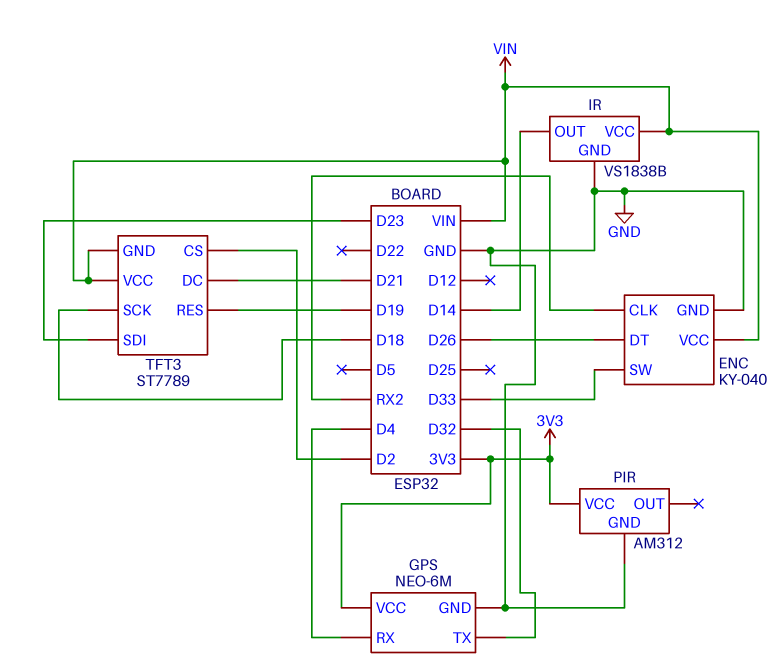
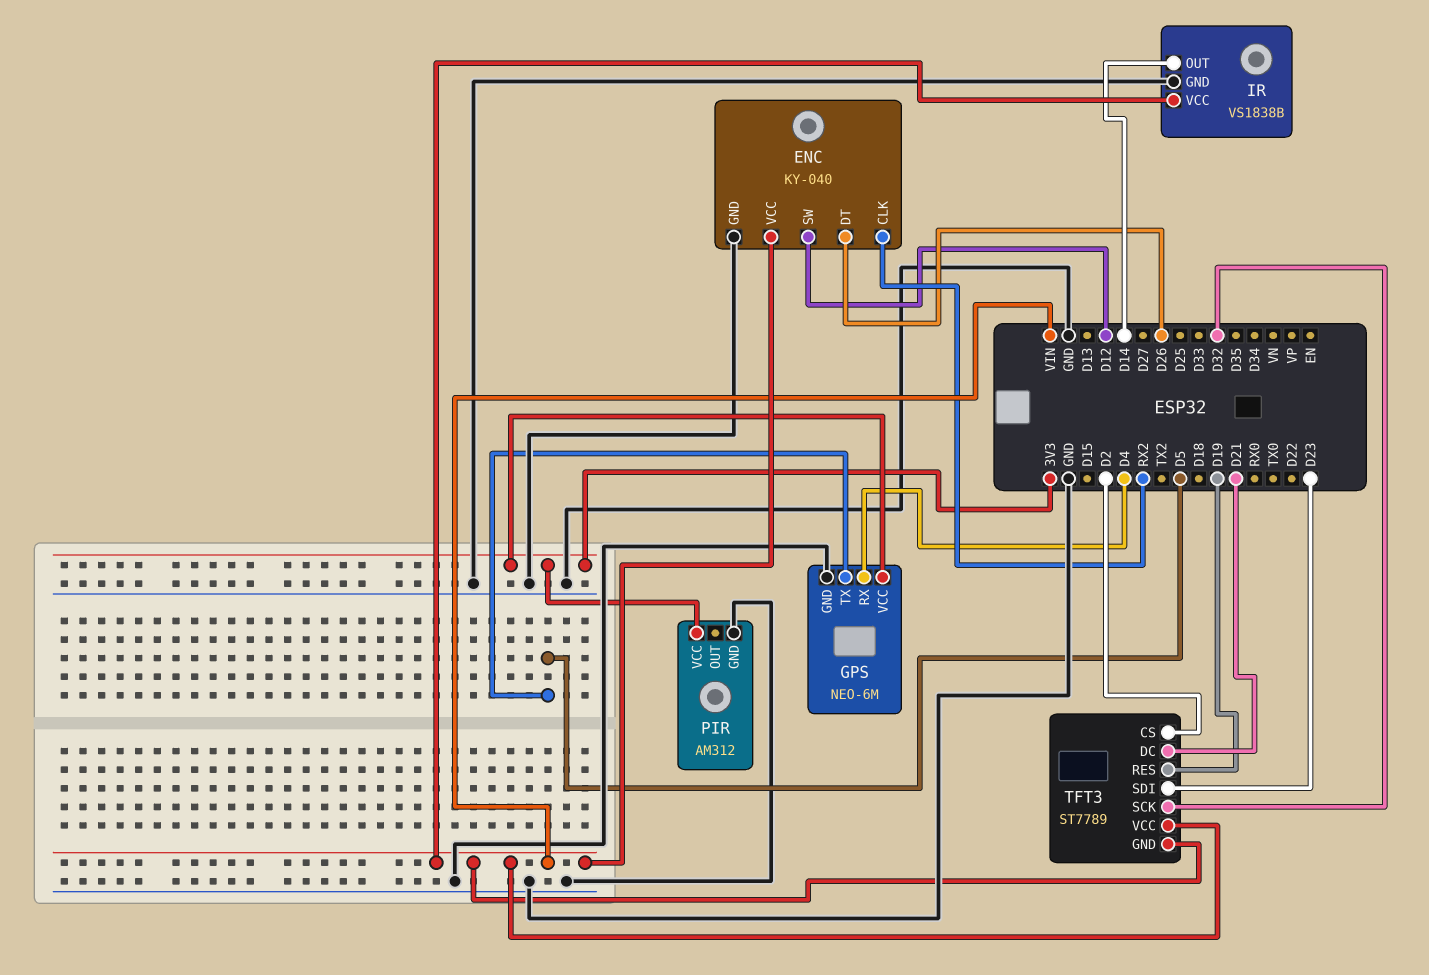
ENC pin SW: D33 -> D12
GPS pin TX: D32 -> D5
TFT3 pin SCK: D18 -> D32

